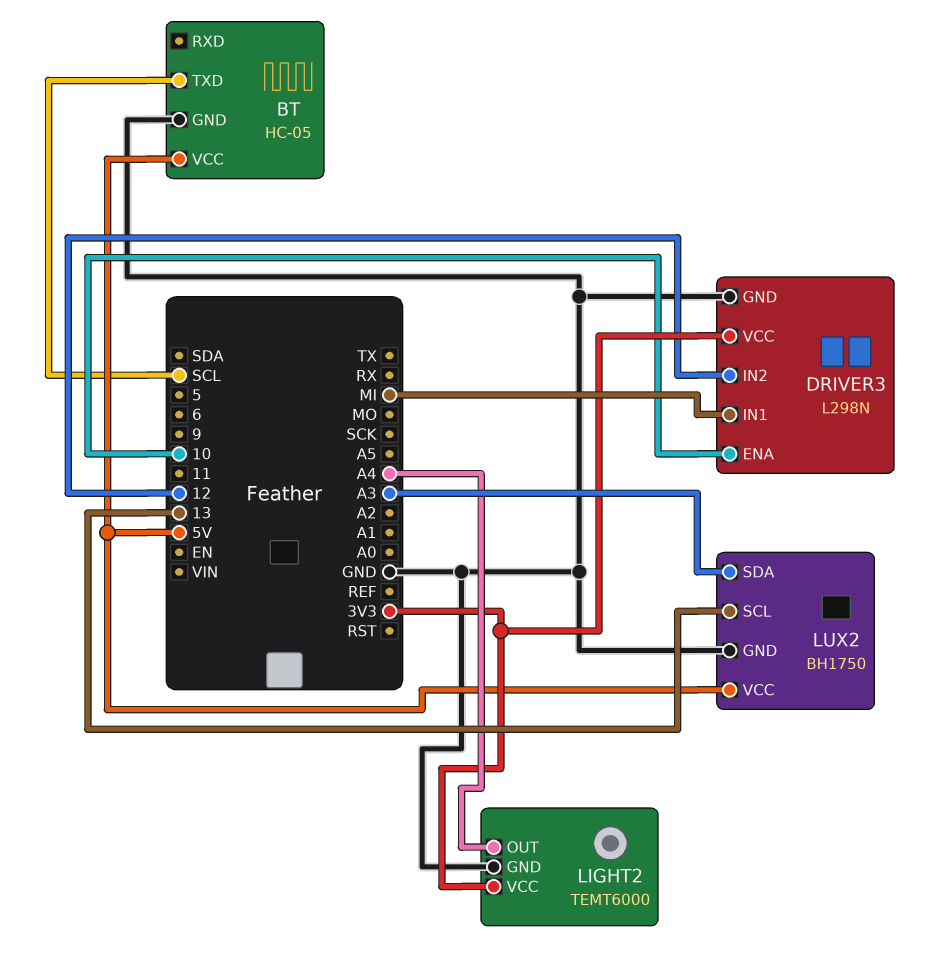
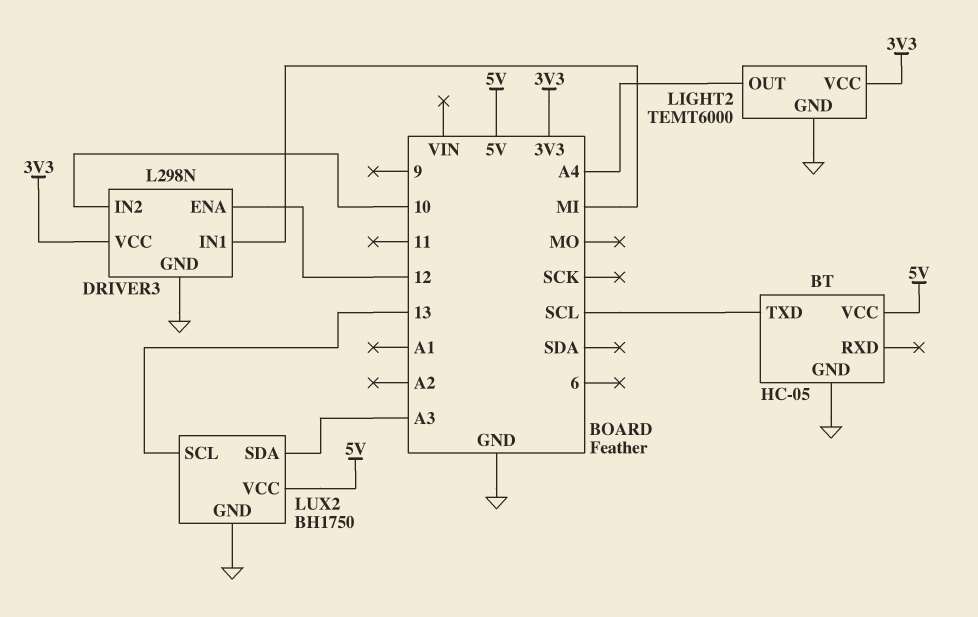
DRIVER3 pin ENA: 10 -> 12
DRIVER3 pin IN2: 12 -> 10

